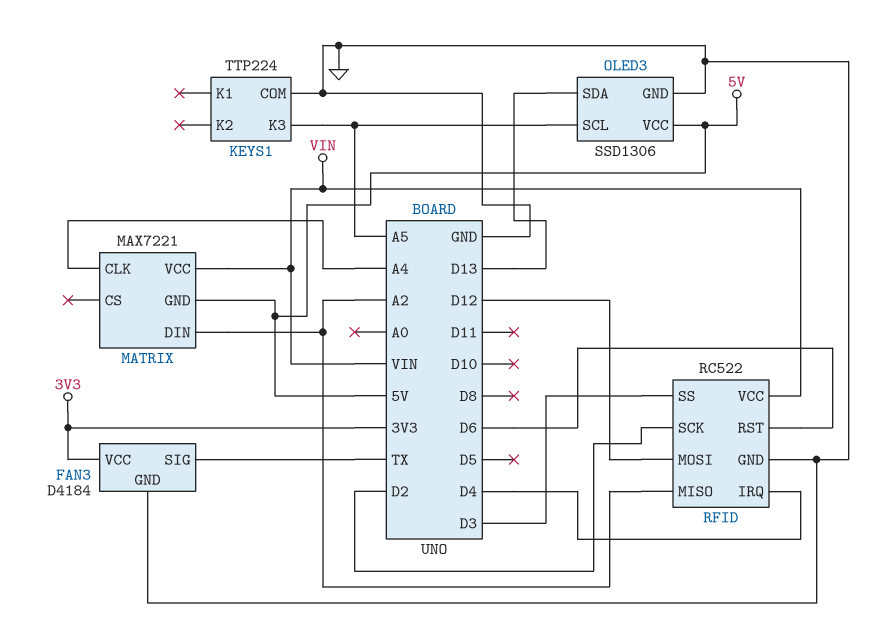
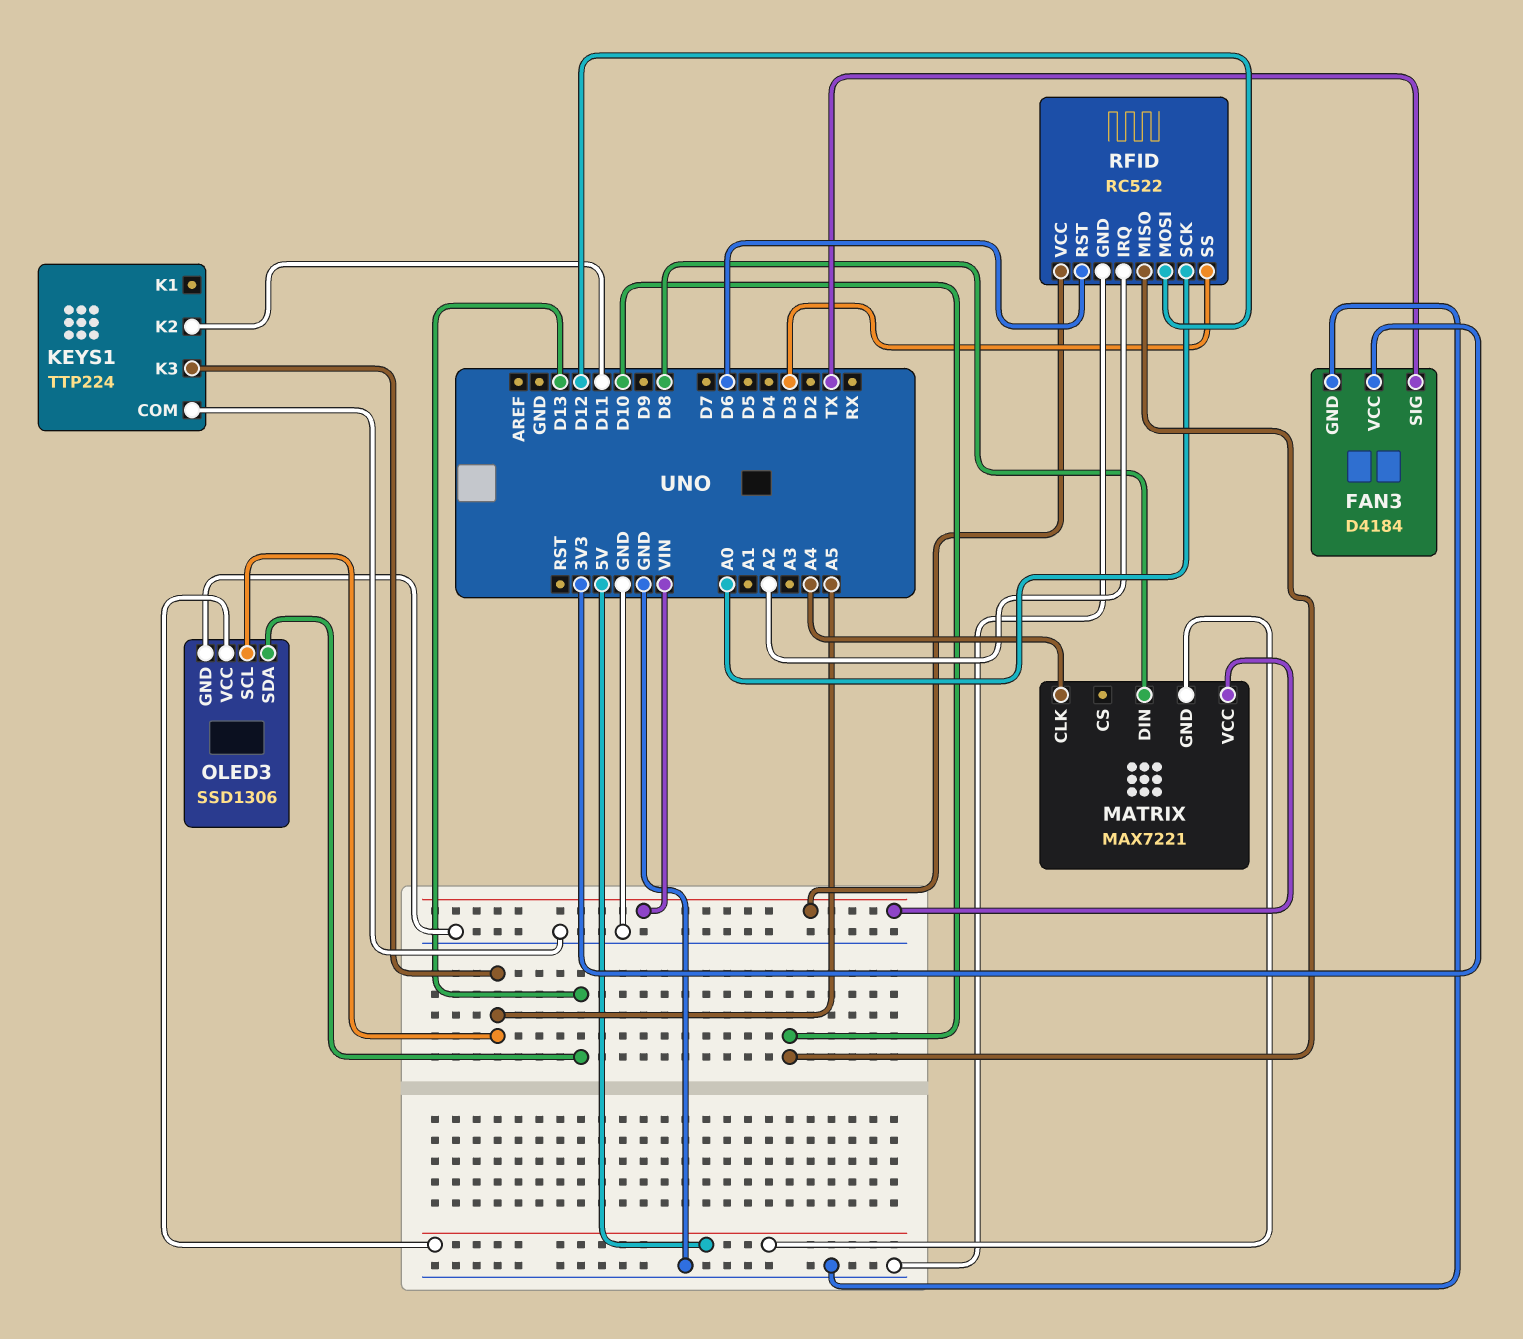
KEYS1 pin K2: none -> D11
MATRIX pin DIN: A2 -> D8
RFID pin IRQ: D4 -> A2
RFID pin MISO: A2 -> D10
RFID pin SCK: D2 -> A0

